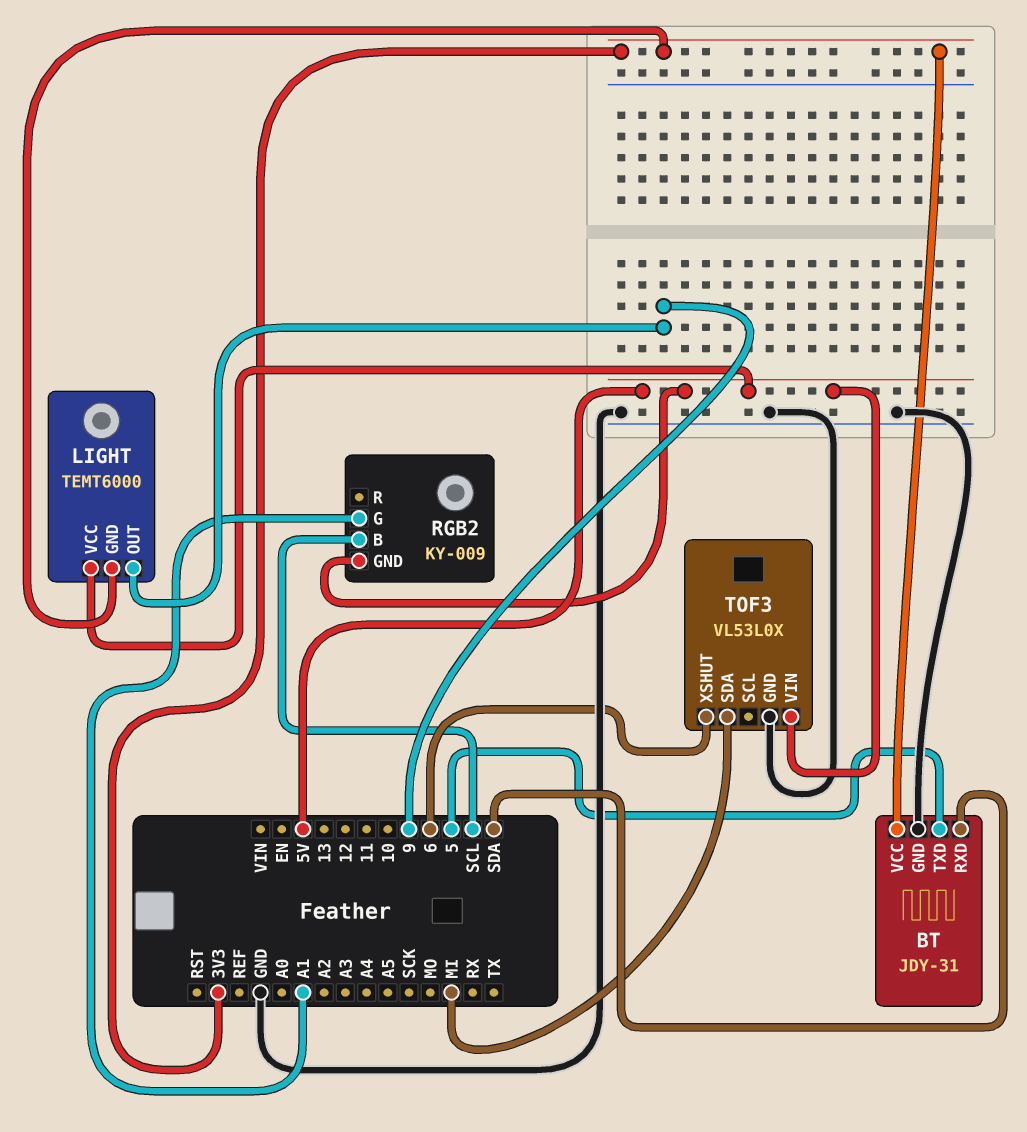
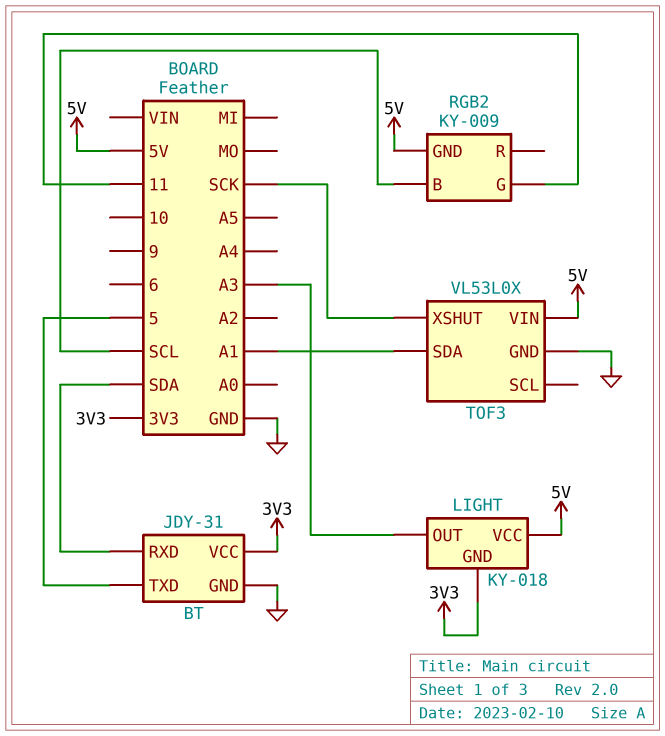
LIGHT: TEMT6000 -> KY-018
LIGHT pin OUT: 9 -> A3
RGB2 pin G: A1 -> 11
TOF3 pin SDA: MI -> A1
TOF3 pin XSHUT: 6 -> SCK

